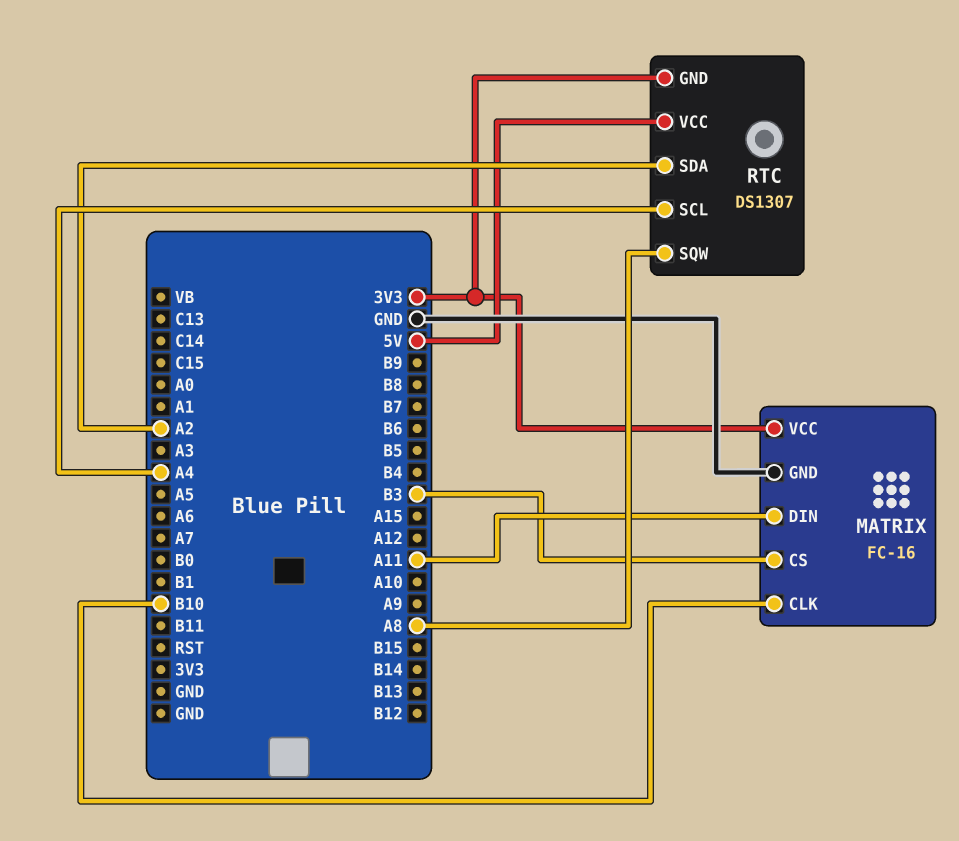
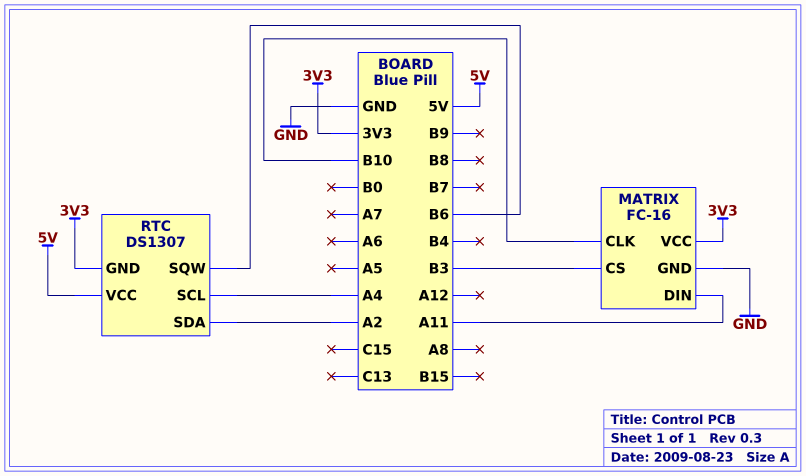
RTC pin SQW: A8 -> B6

